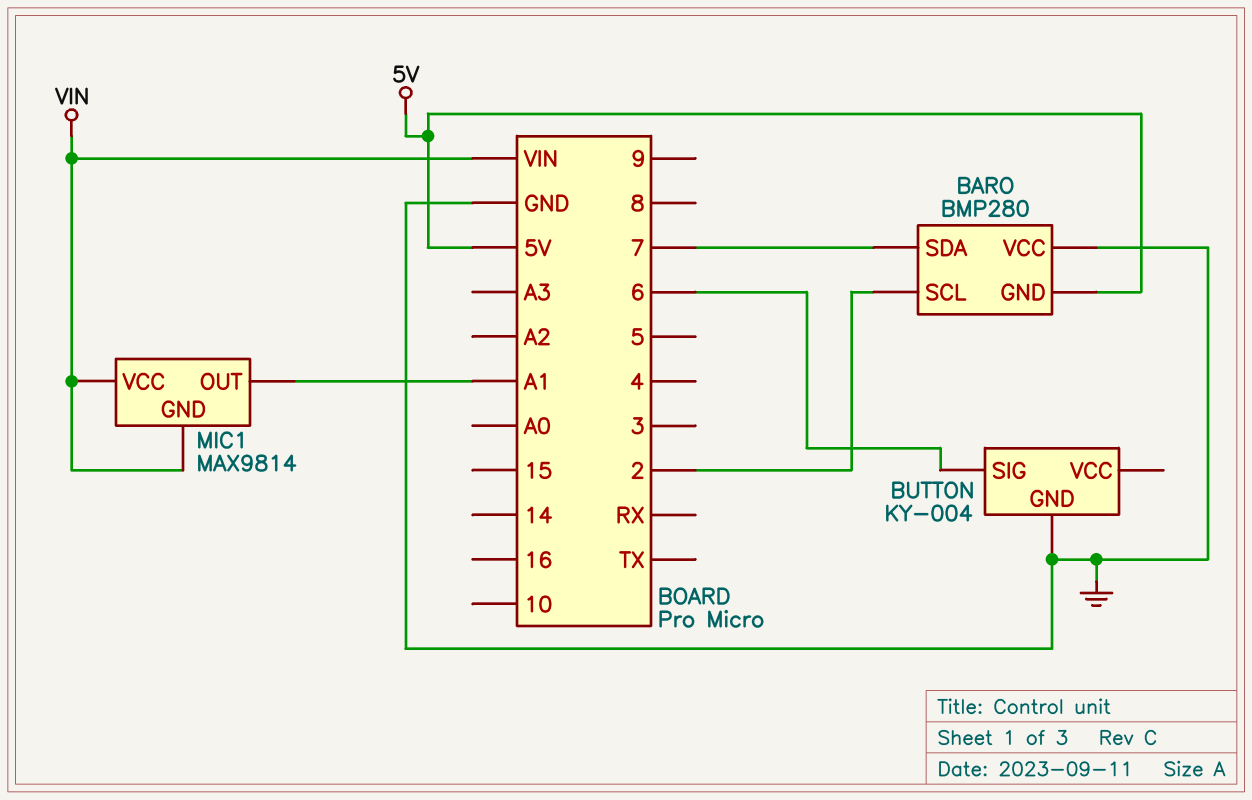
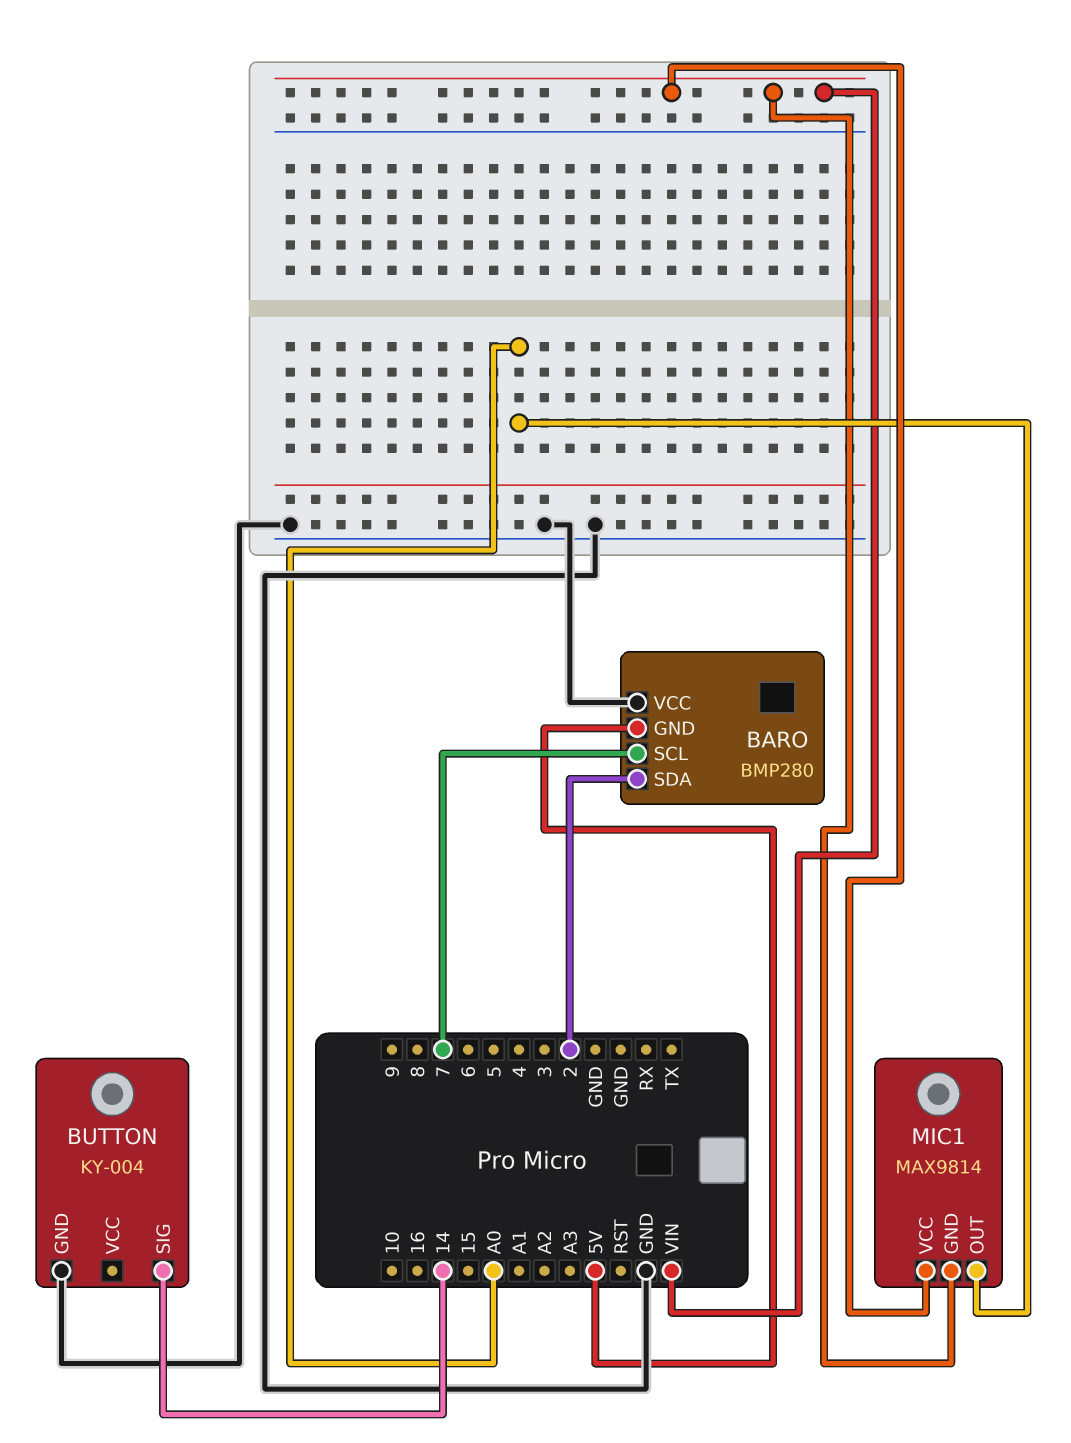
BARO pin SCL: 2 -> 7
BARO pin SDA: 7 -> 2
BUTTON pin SIG: 6 -> 14
MIC1 pin OUT: A1 -> A0

